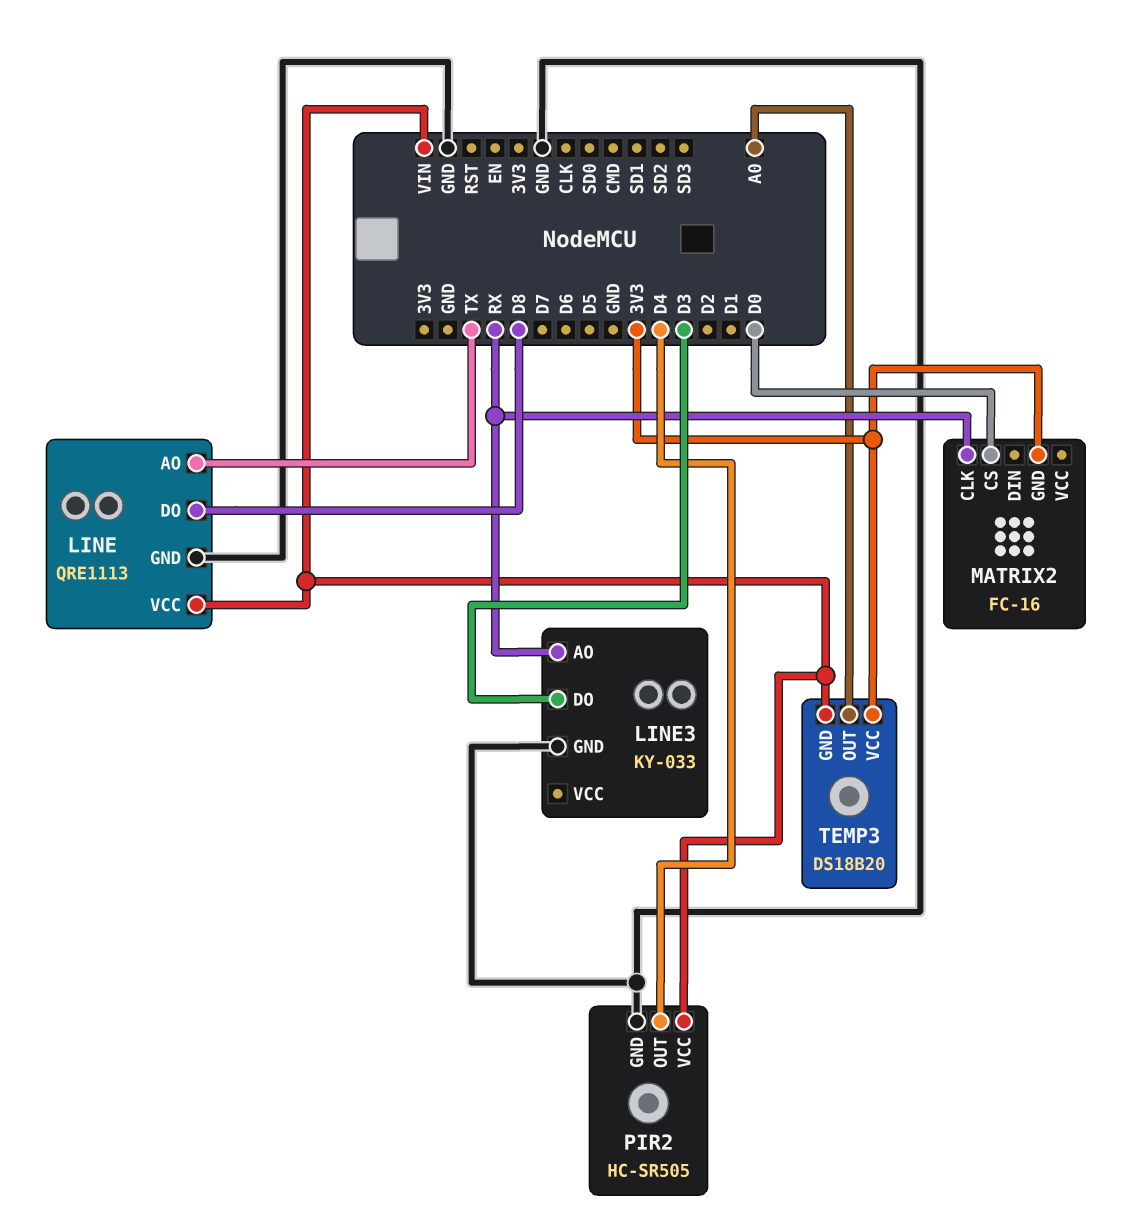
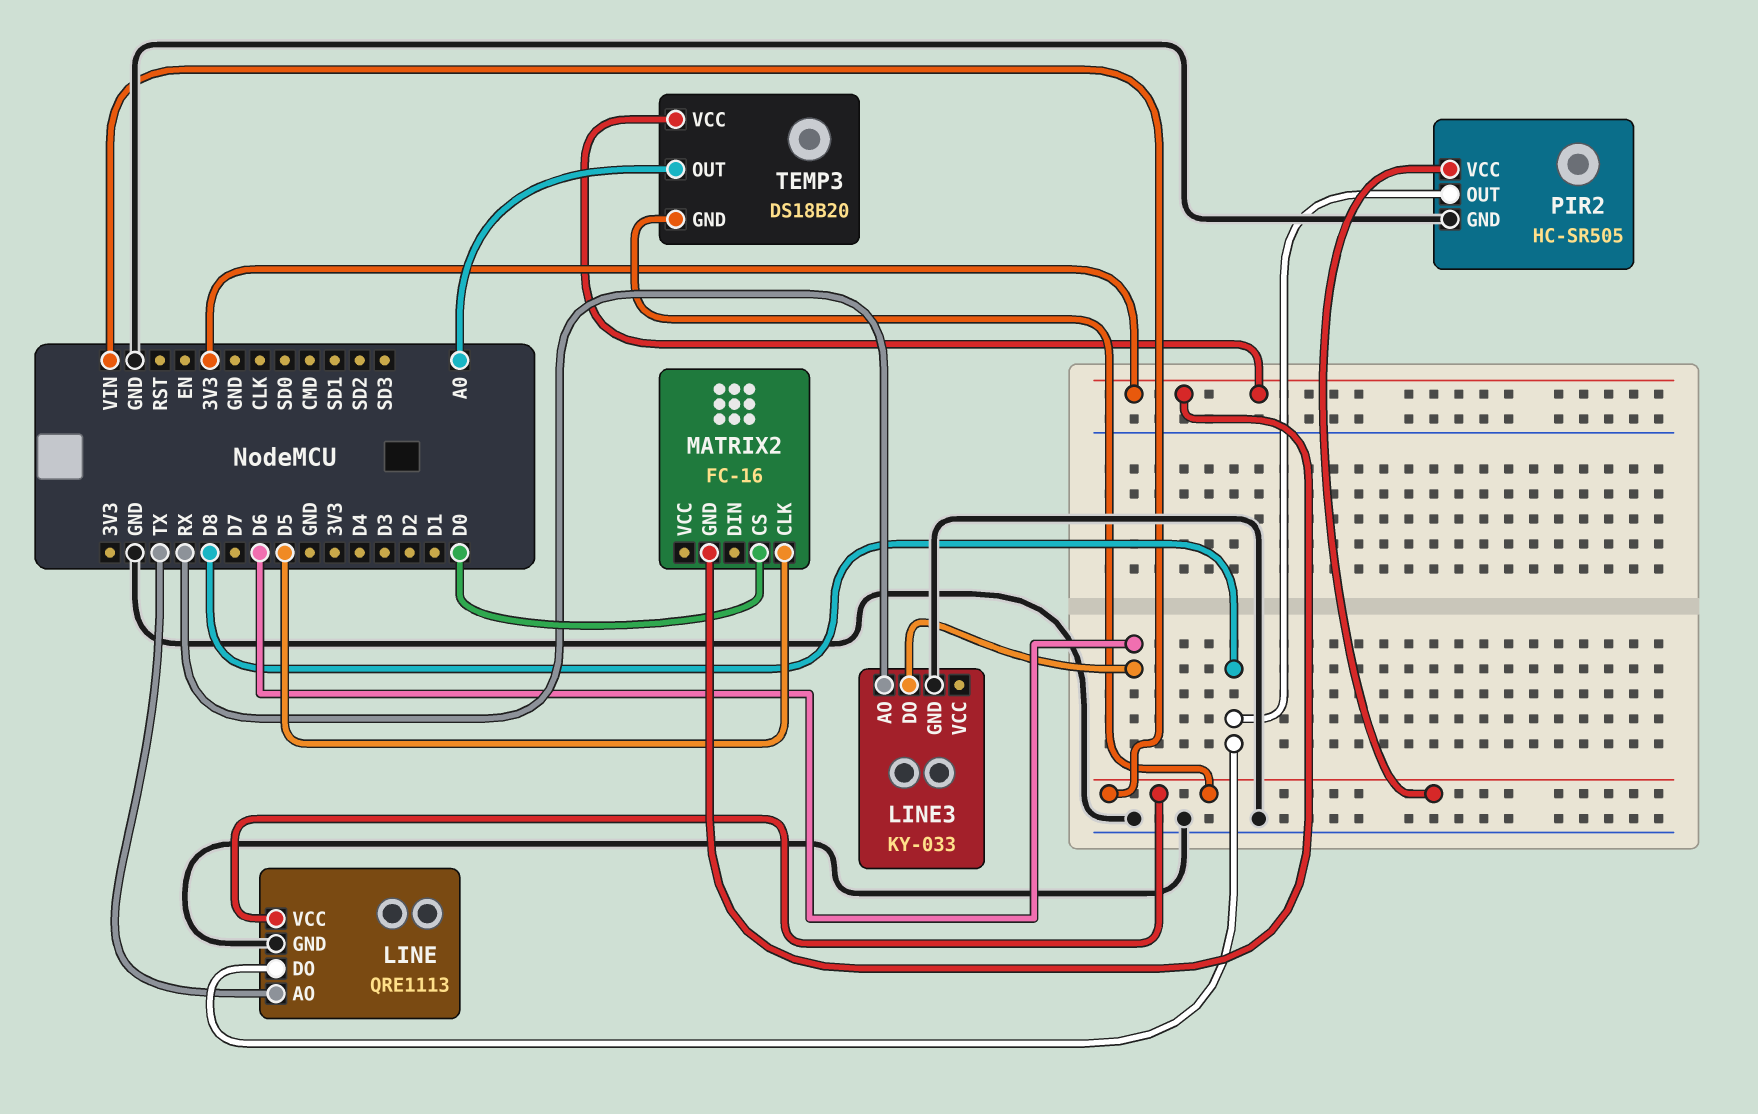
LINE3 pin DO: D3 -> D6
MATRIX2 pin CLK: RX -> D5
PIR2 pin OUT: D4 -> D8

